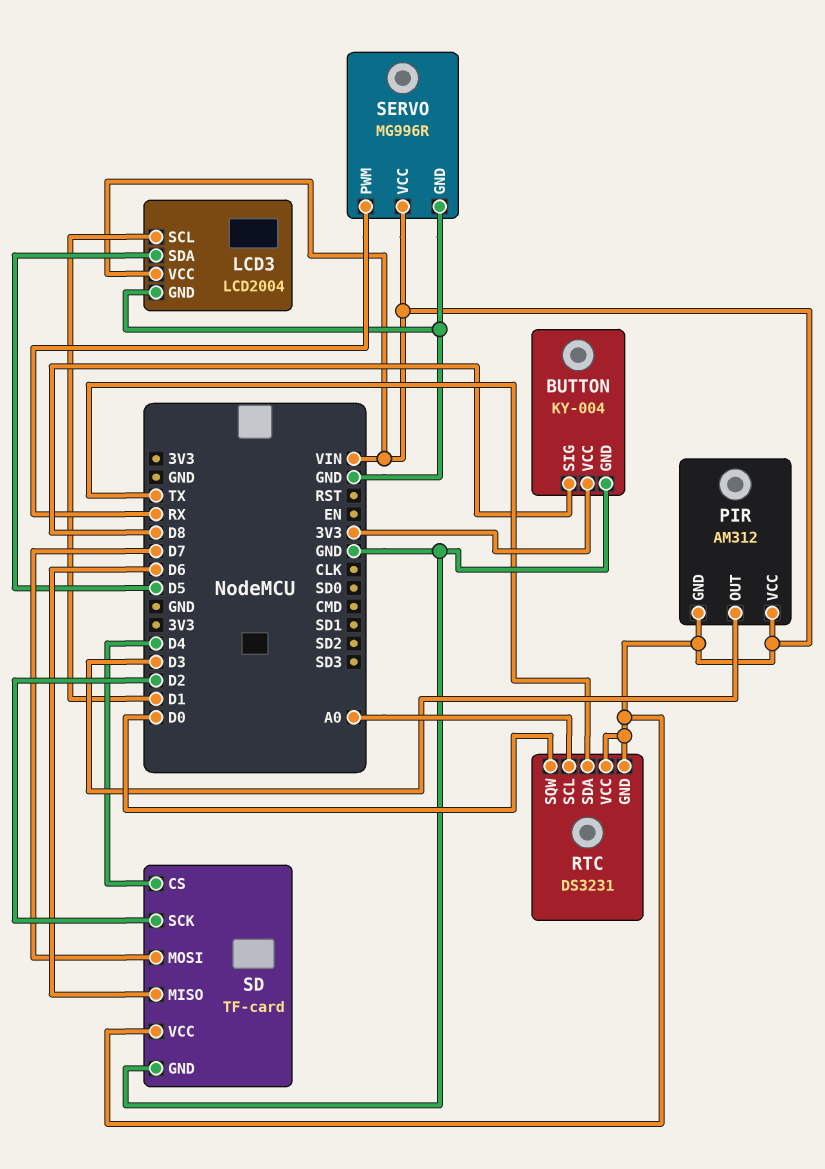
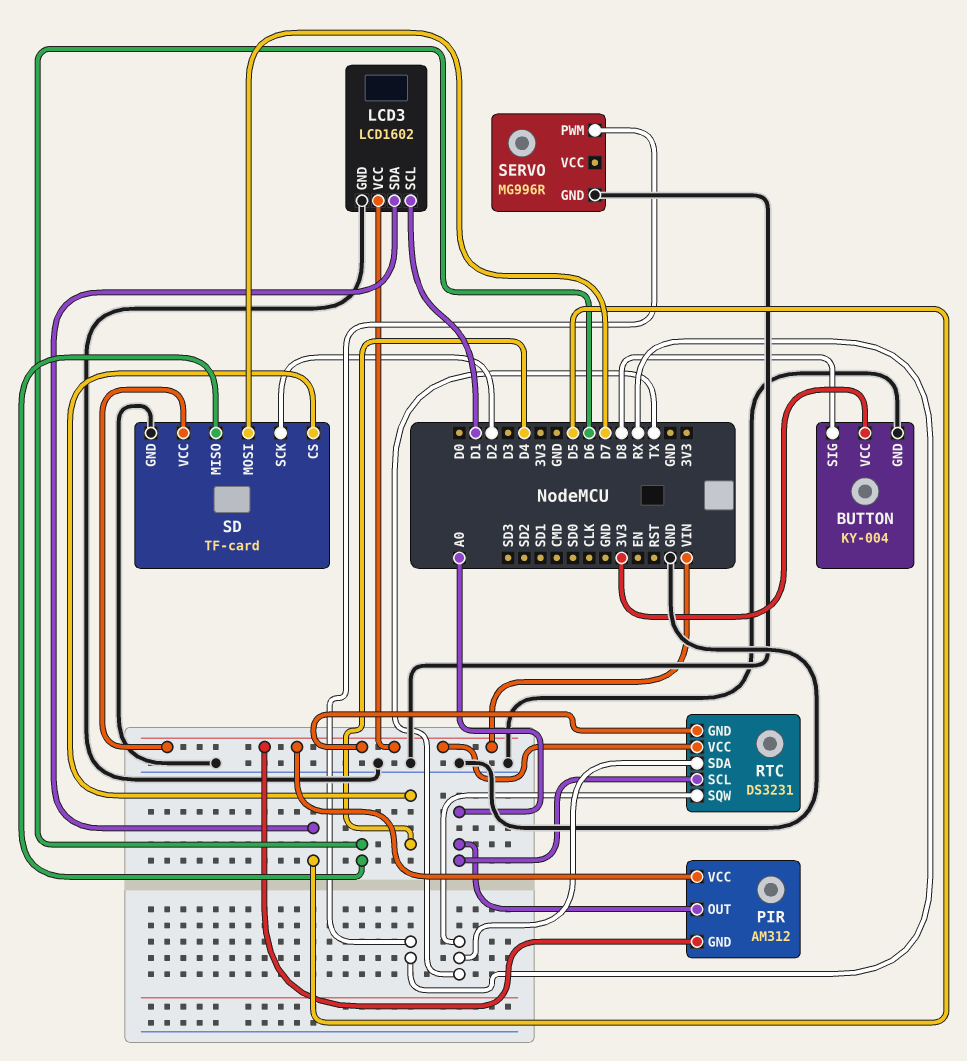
LCD3: LCD2004 -> LCD1602
PIR pin OUT: D3 -> A0
RTC pin SQW: D0 -> TX
SERVO pin VCC: VIN -> none

